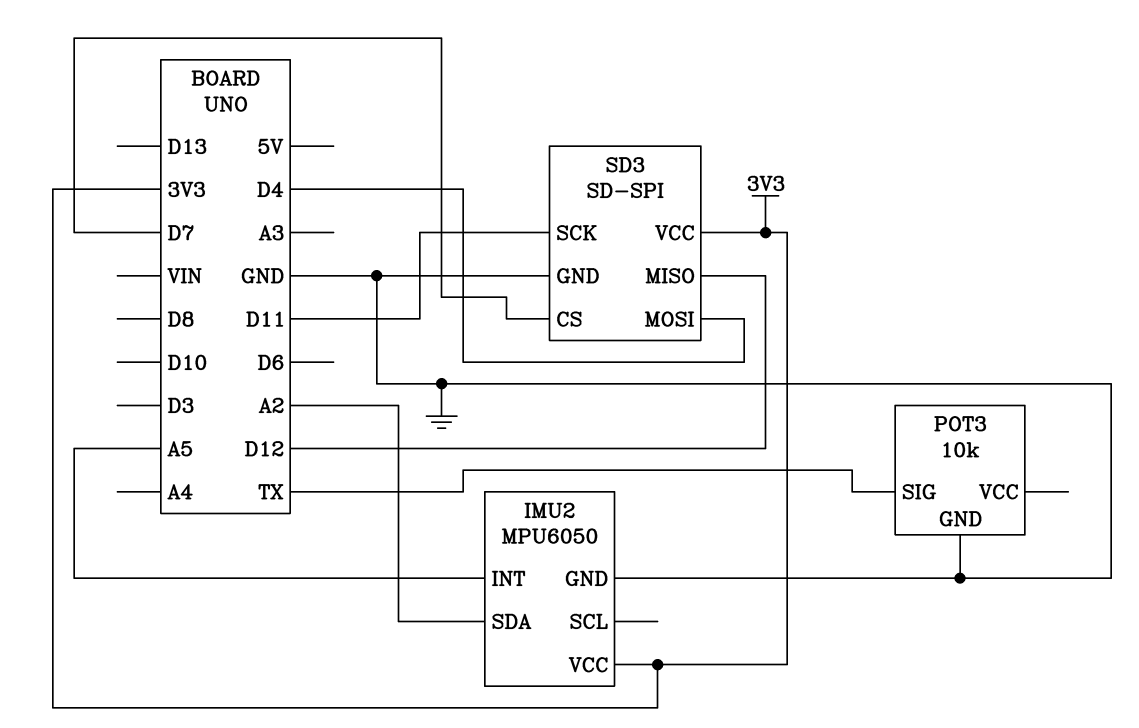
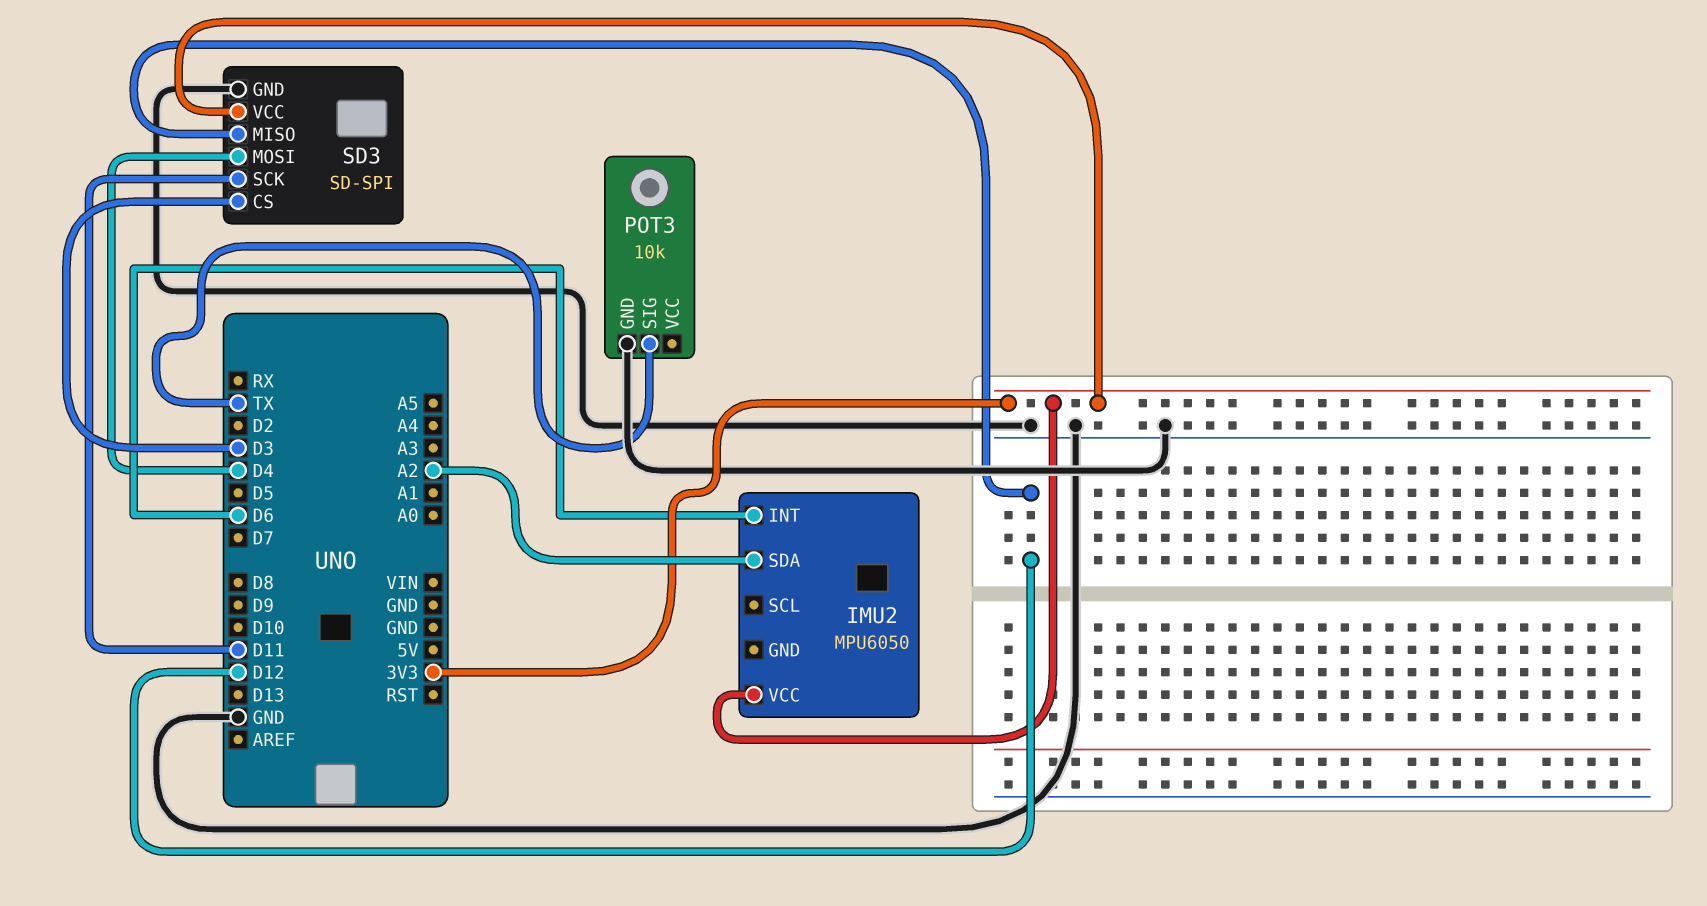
IMU2 pin GND: GND -> none
IMU2 pin INT: A5 -> D6
SD3 pin CS: D7 -> D3

